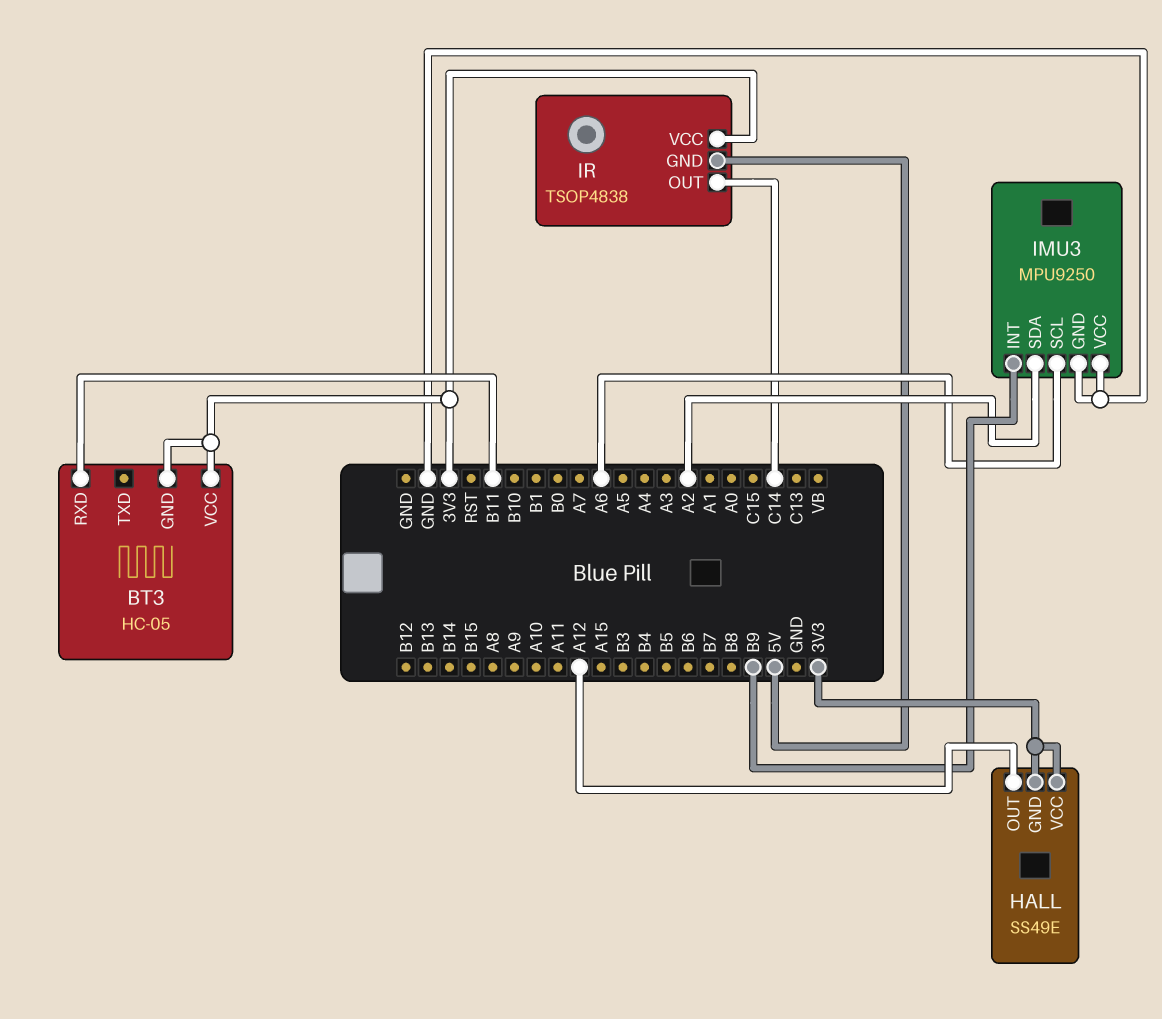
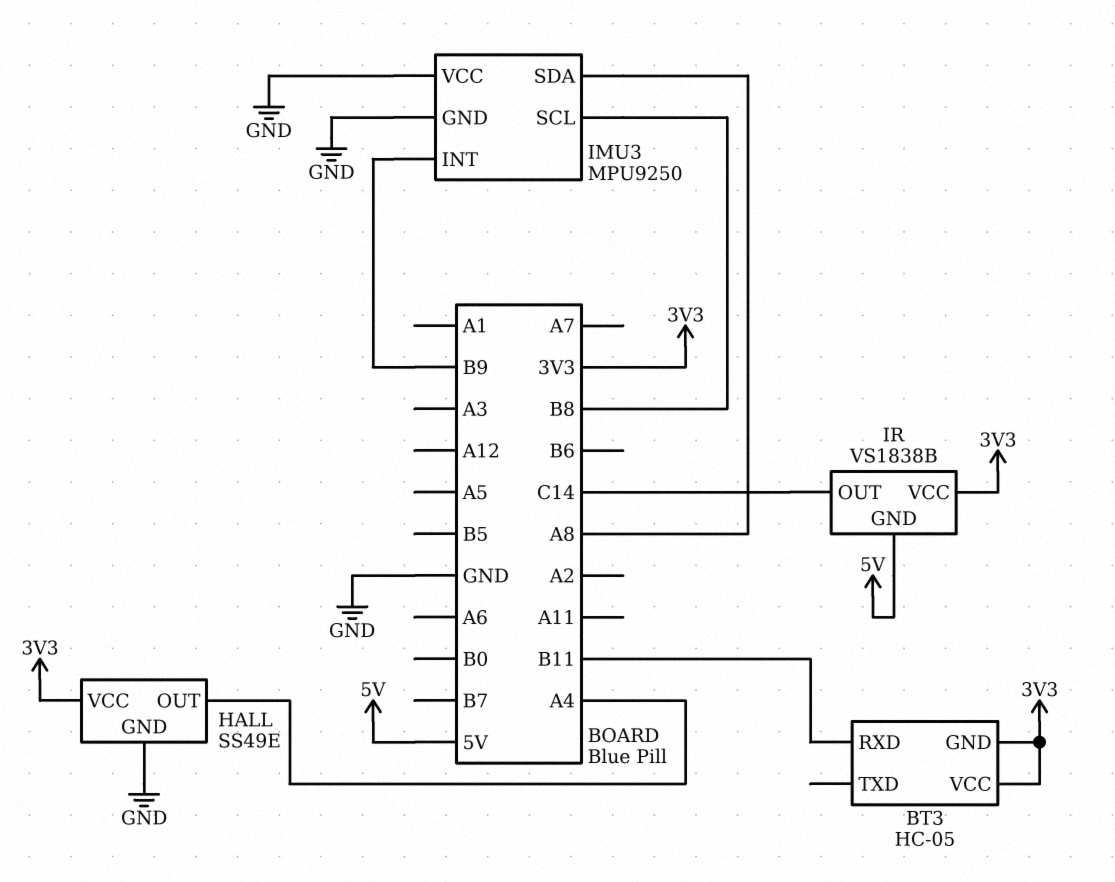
HALL pin GND: 3V3 -> GND
HALL pin OUT: A12 -> A4
IMU3 pin SCL: A6 -> B8
IMU3 pin SDA: A2 -> A8
IR: TSOP4838 -> VS1838B

